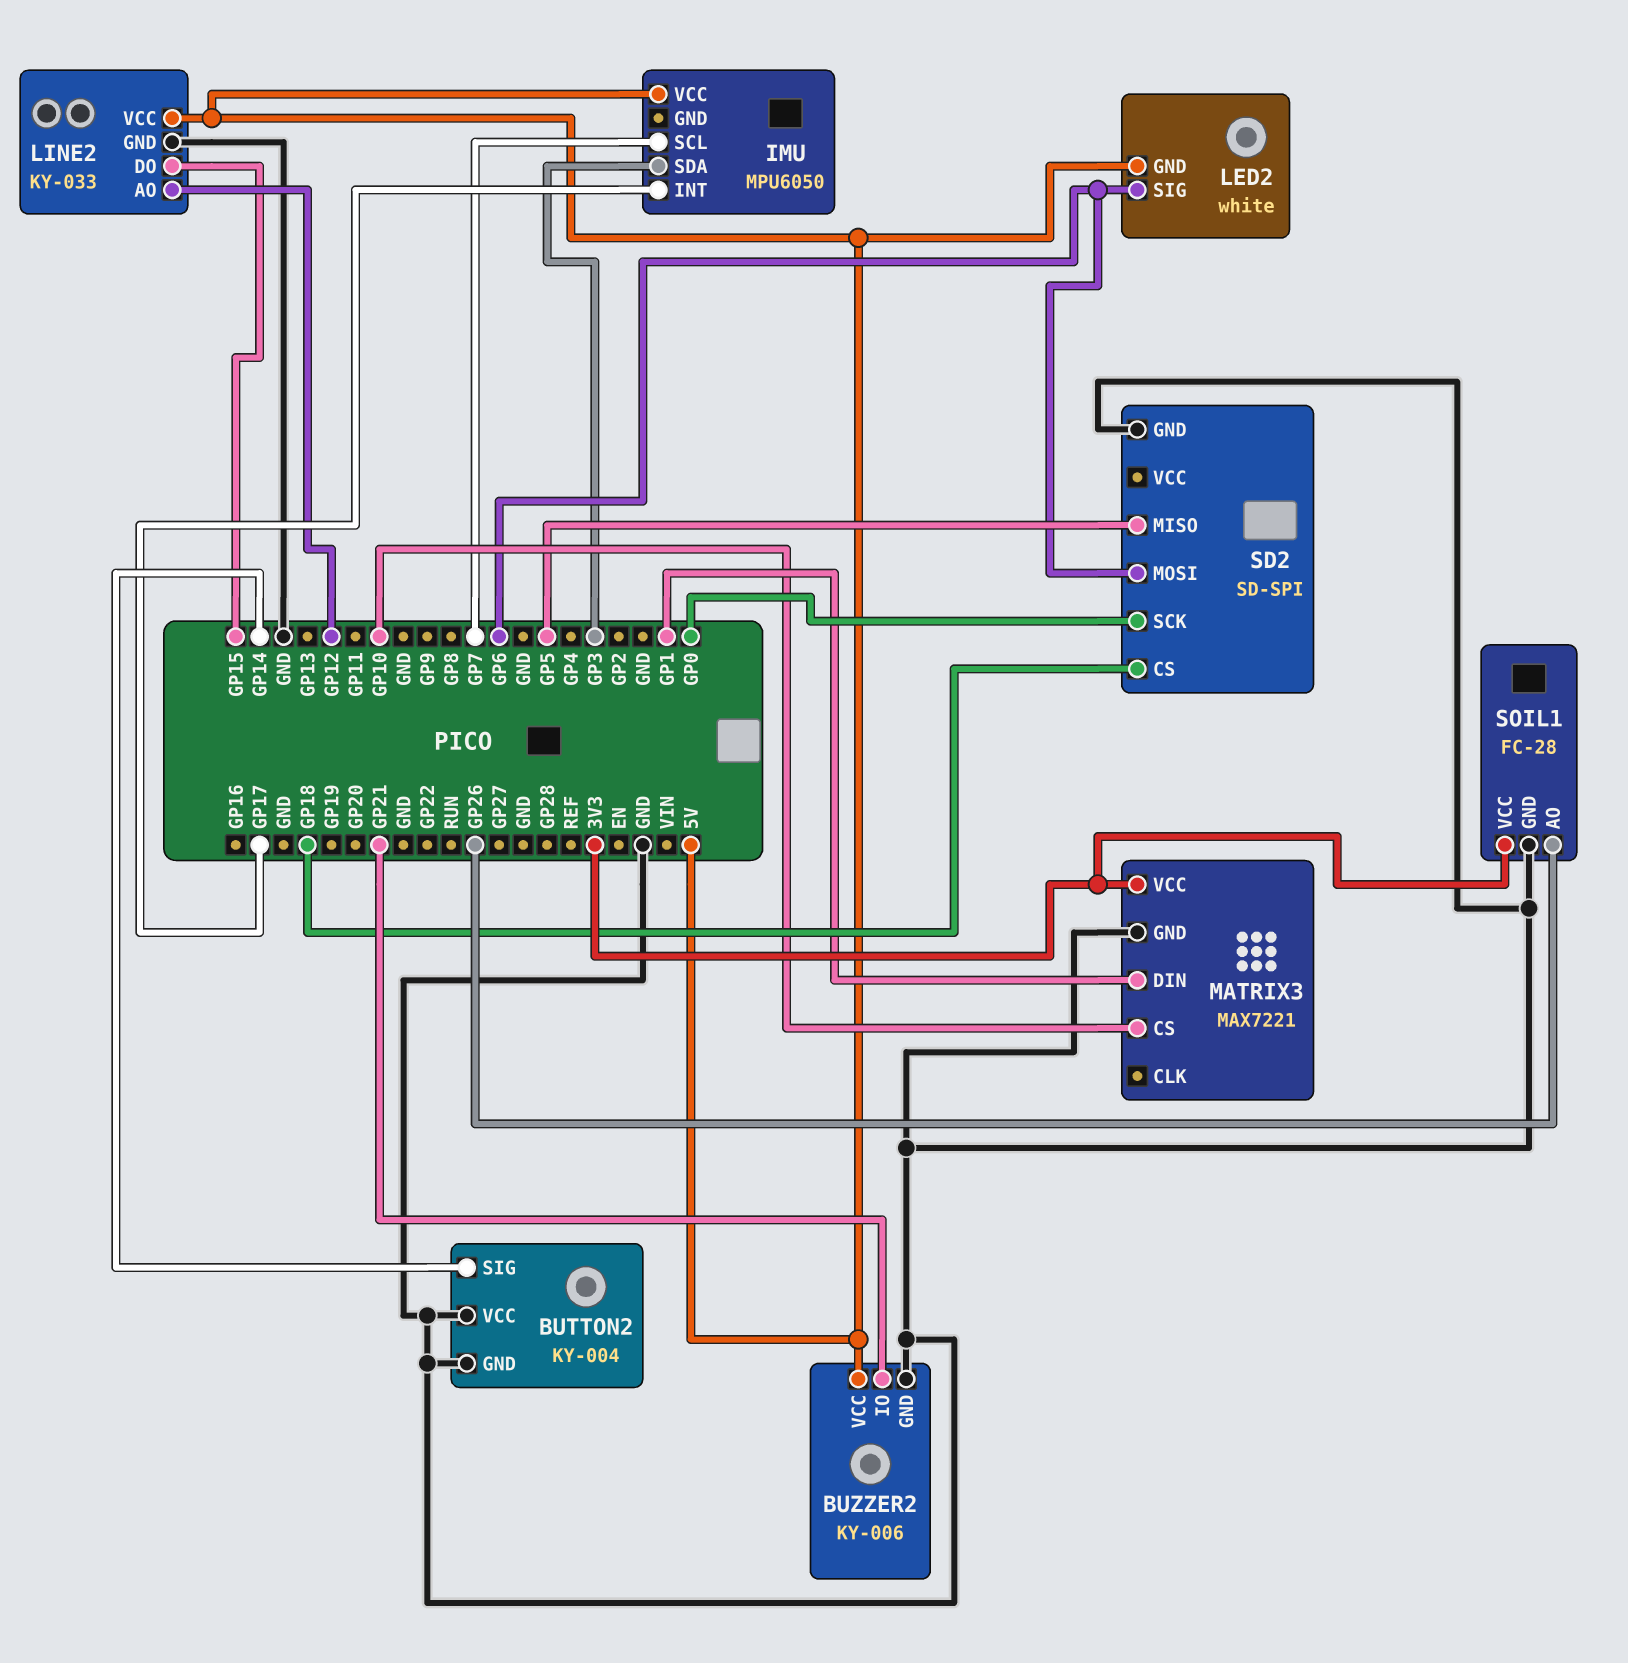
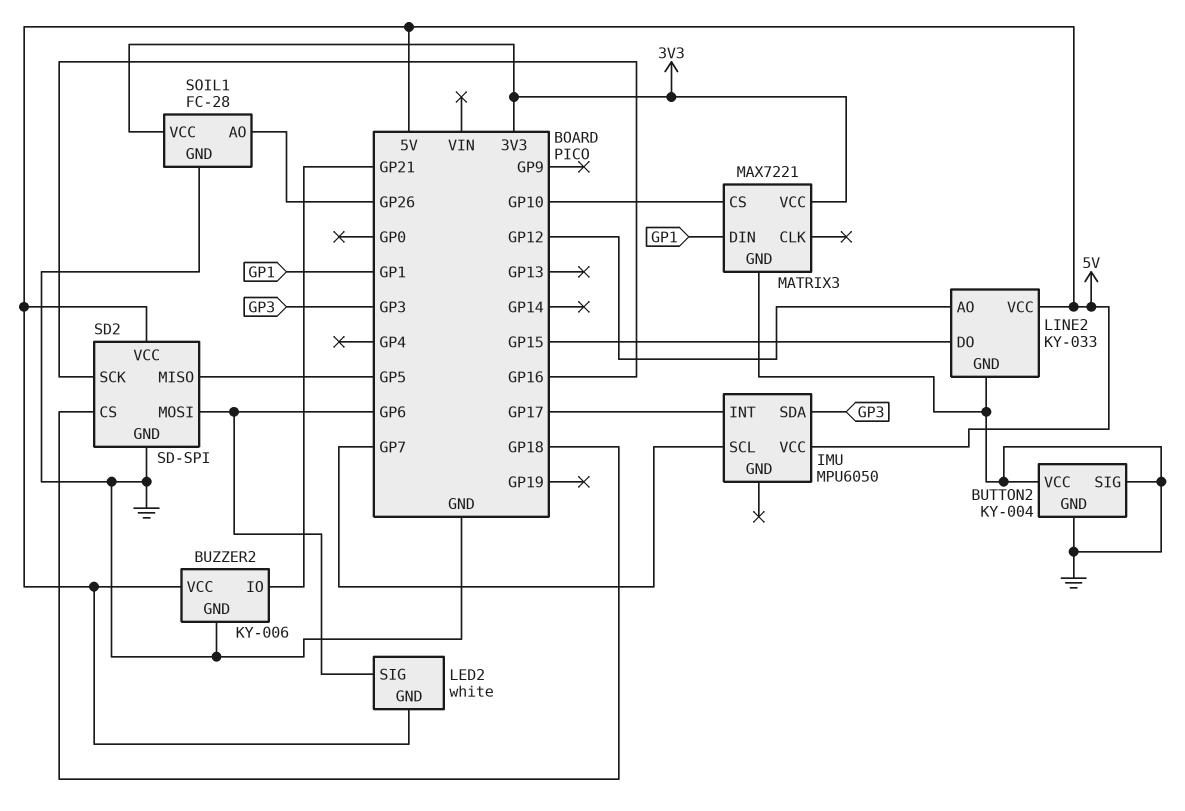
BUTTON2 pin SIG: GP14 -> GND
SD2 pin SCK: GP0 -> GP16
SD2 pin VCC: none -> 5V

